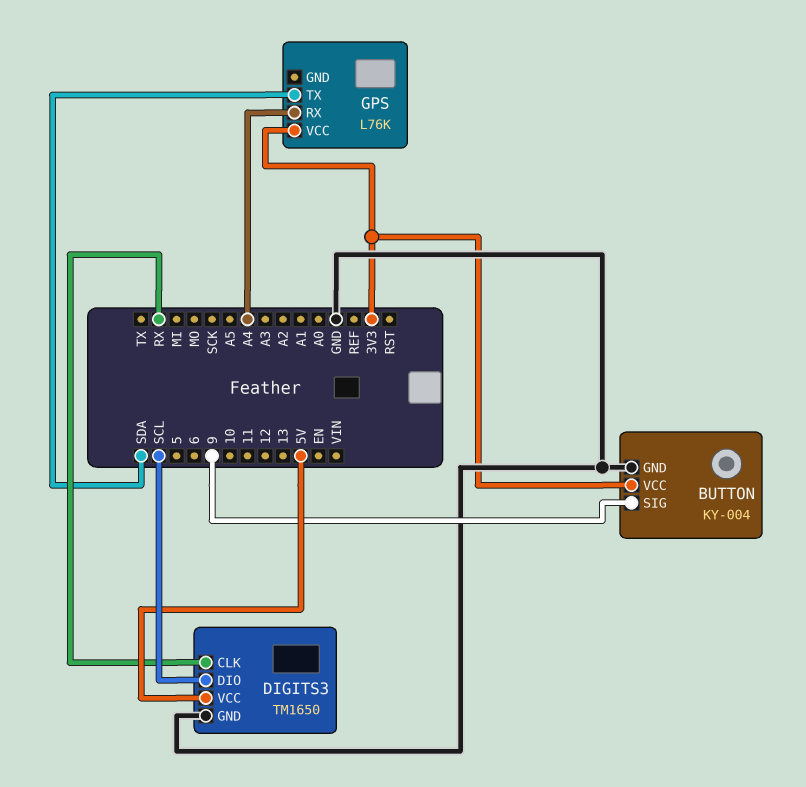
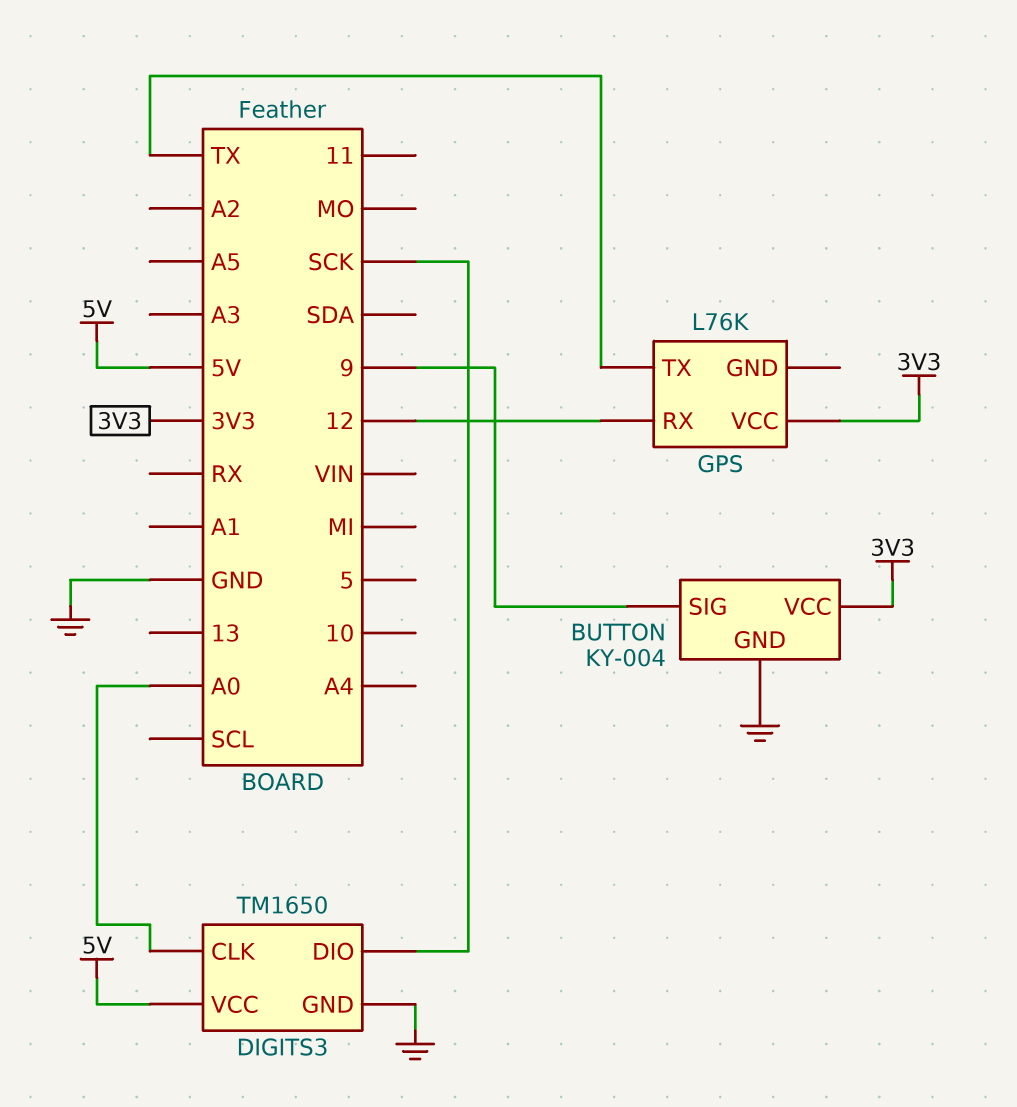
DIGITS3 pin CLK: RX -> A0
DIGITS3 pin DIO: SCL -> SCK
GPS pin RX: A4 -> 12
GPS pin TX: SDA -> TX

